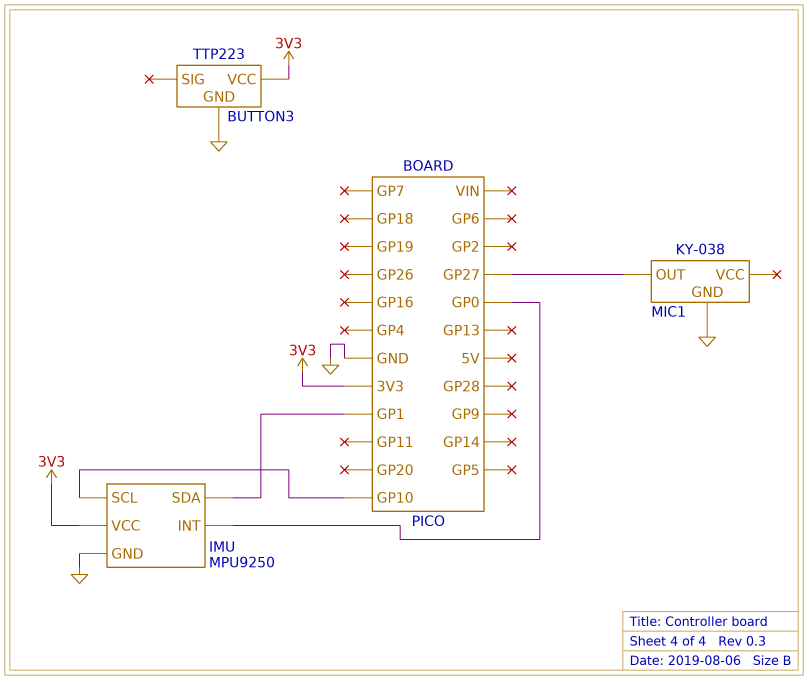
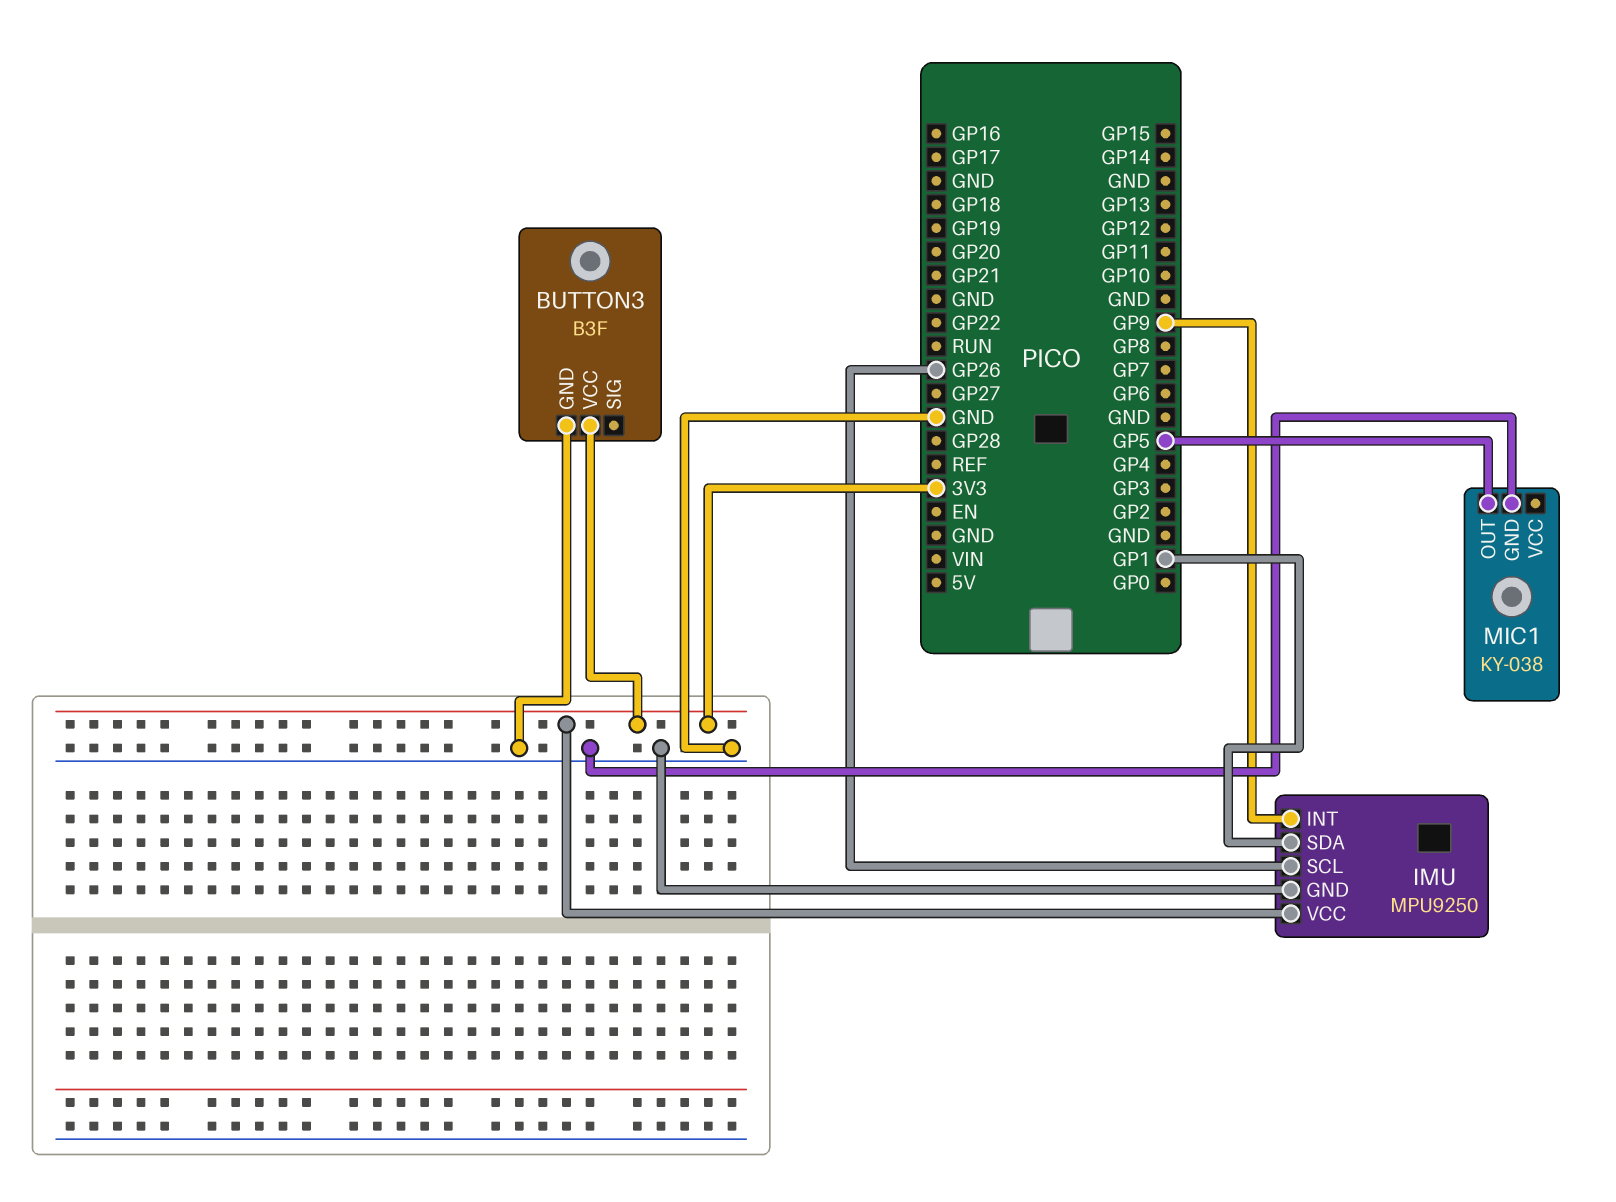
BUTTON3: TTP223 -> B3F
IMU pin INT: GP0 -> GP9
IMU pin SCL: GP10 -> GP26
MIC1 pin OUT: GP27 -> GP5

